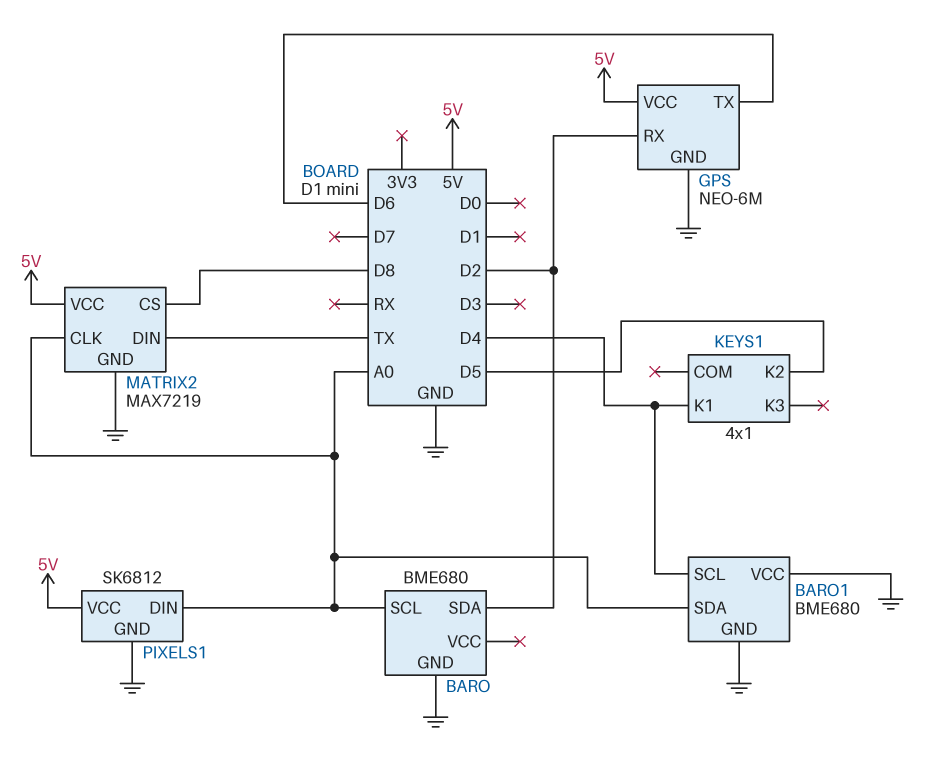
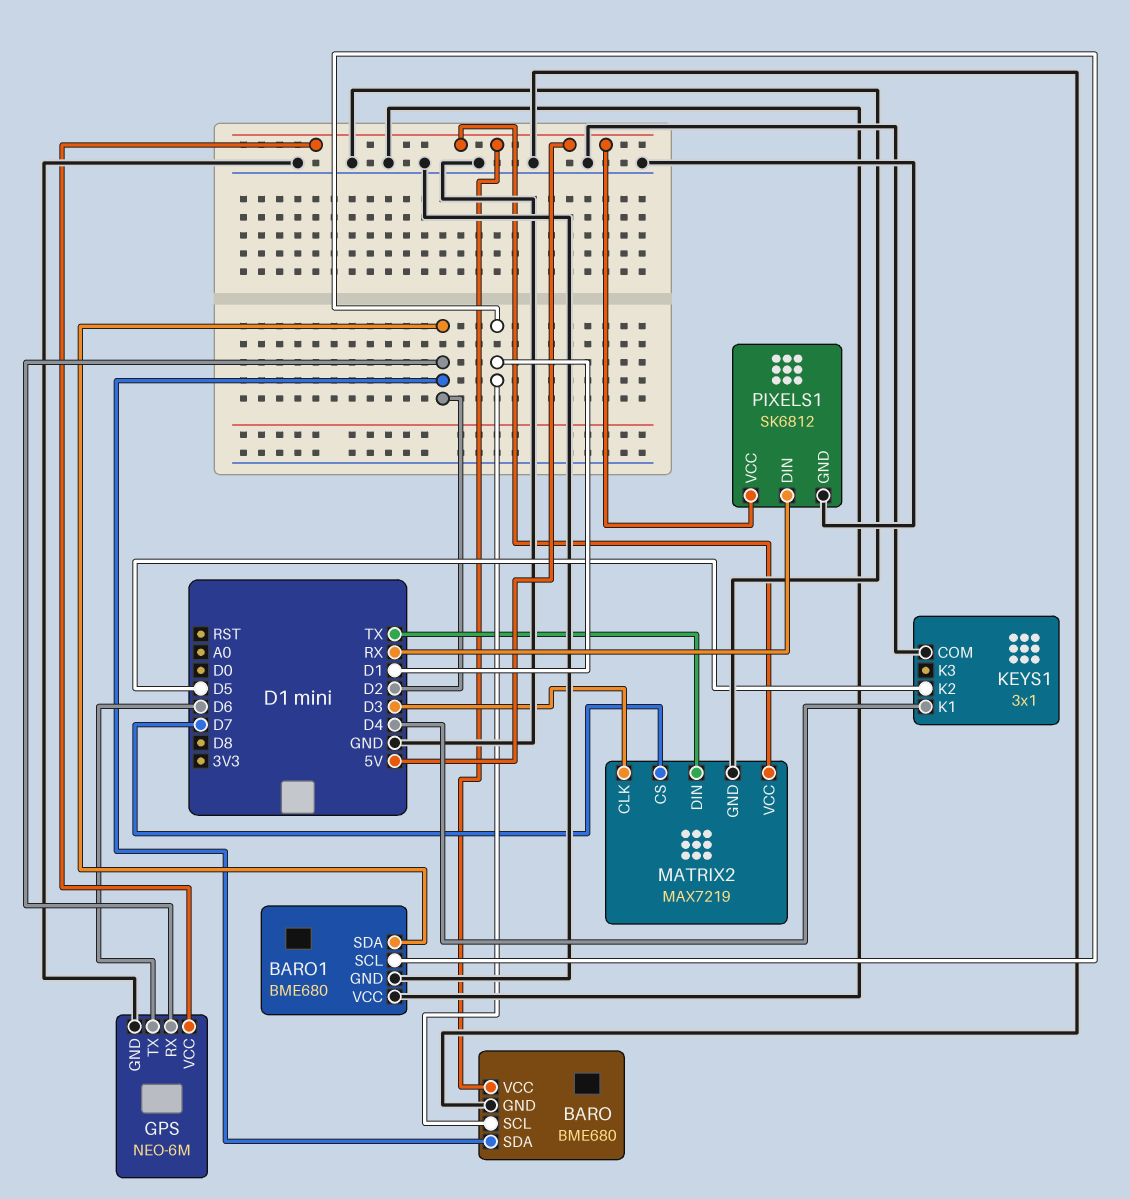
BARO pin SCL: A0 -> D1
BARO pin VCC: none -> 5V
BARO1 pin SCL: D4 -> D1
BARO1 pin SDA: A0 -> D2
KEYS1: 4x1 -> 3x1
KEYS1 pin COM: none -> GND
MATRIX2 pin CLK: A0 -> D3
MATRIX2 pin CS: D8 -> D7
PIXELS1 pin DIN: A0 -> RX

